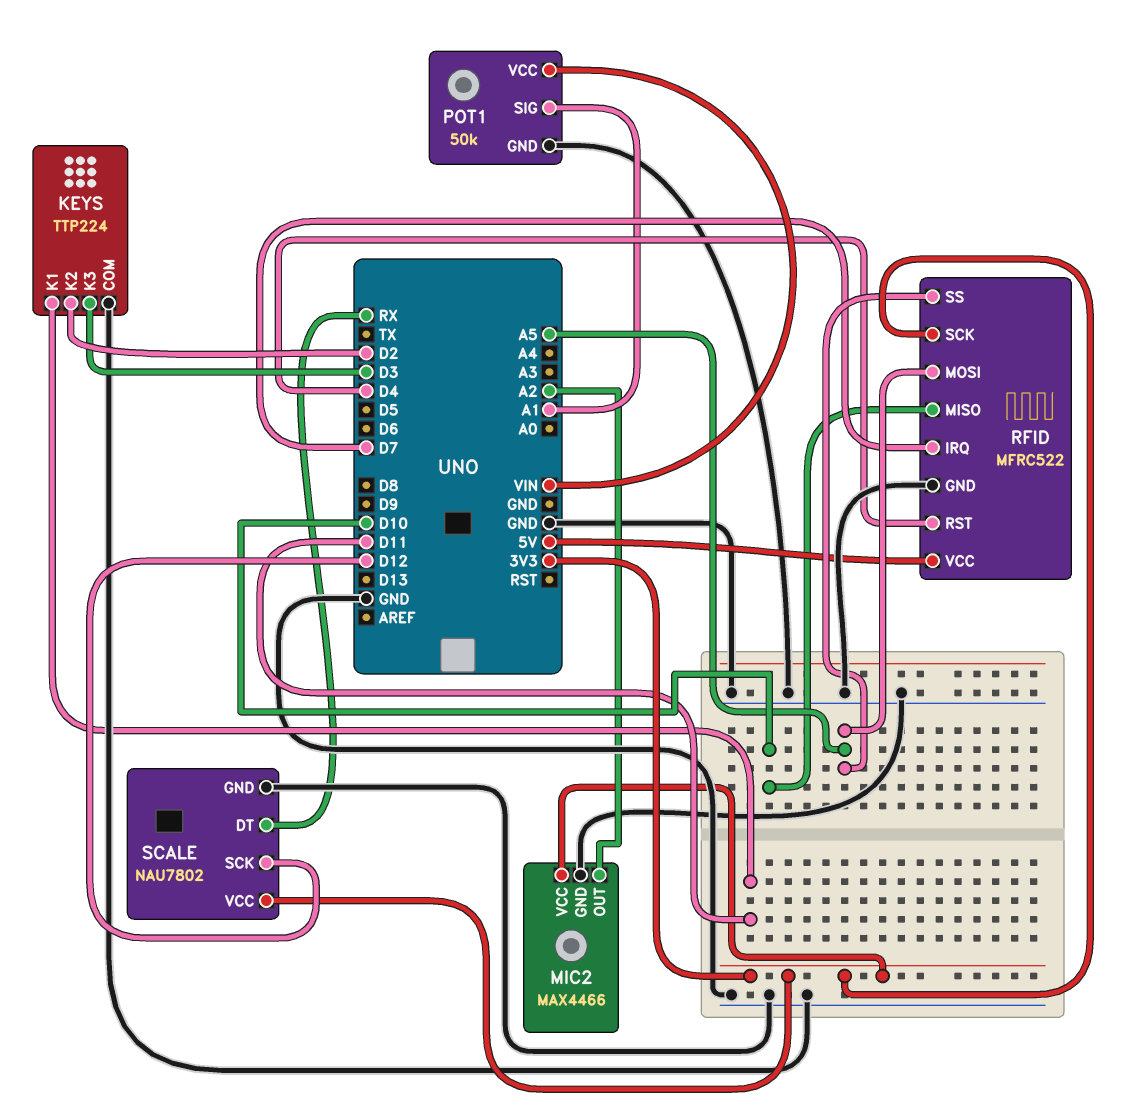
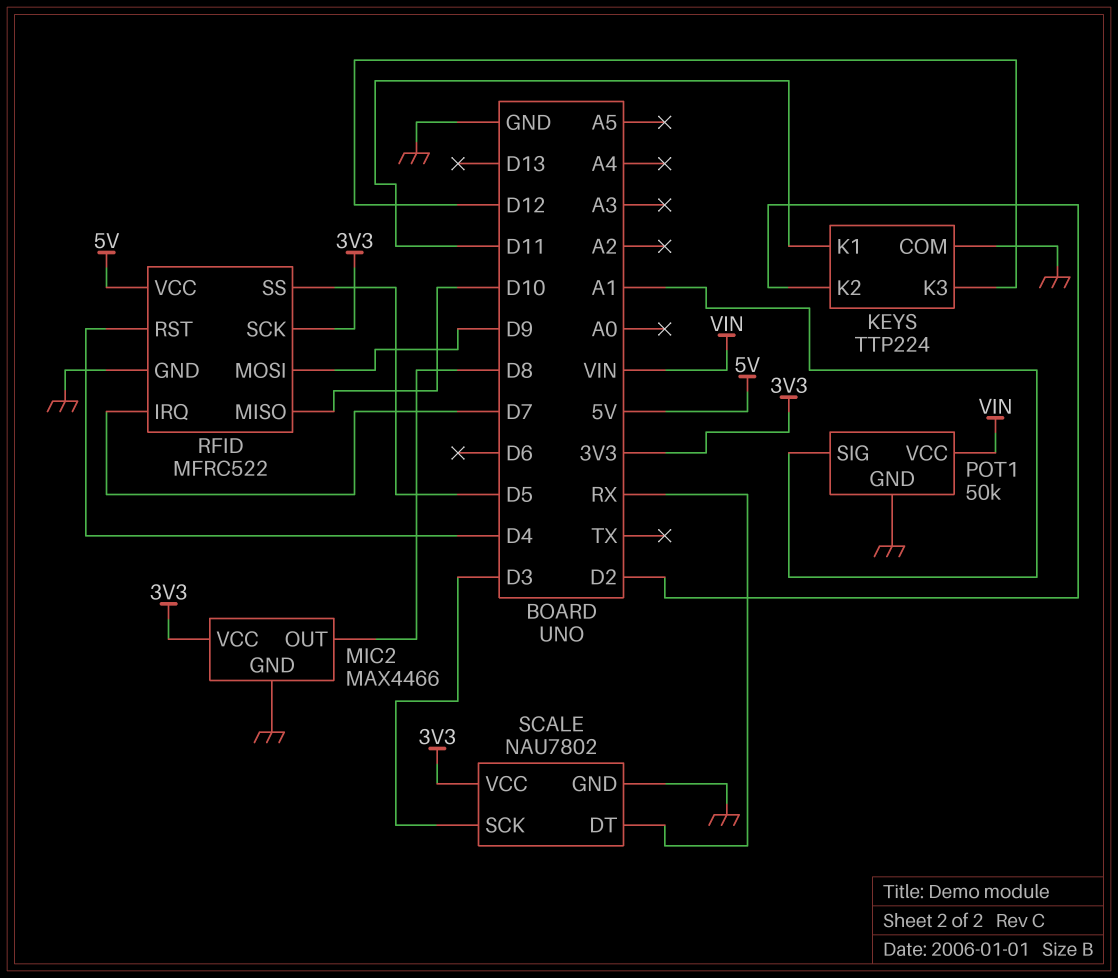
KEYS pin K3: D3 -> D12
MIC2 pin OUT: A2 -> D8
RFID pin MOSI: A5 -> D9
RFID pin SS: A5 -> D5
SCALE pin SCK: D12 -> D3

